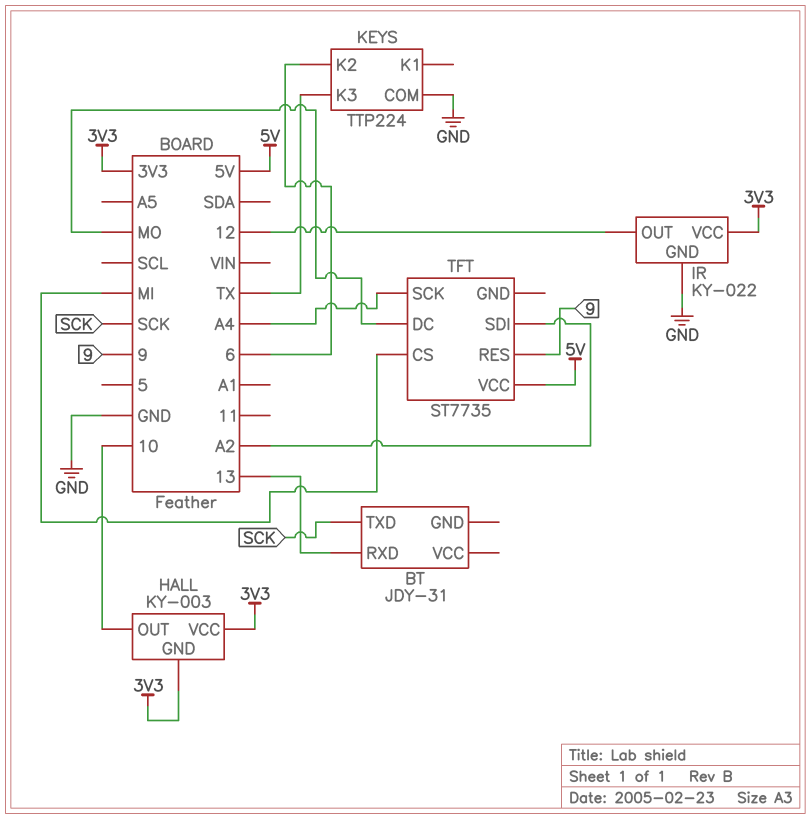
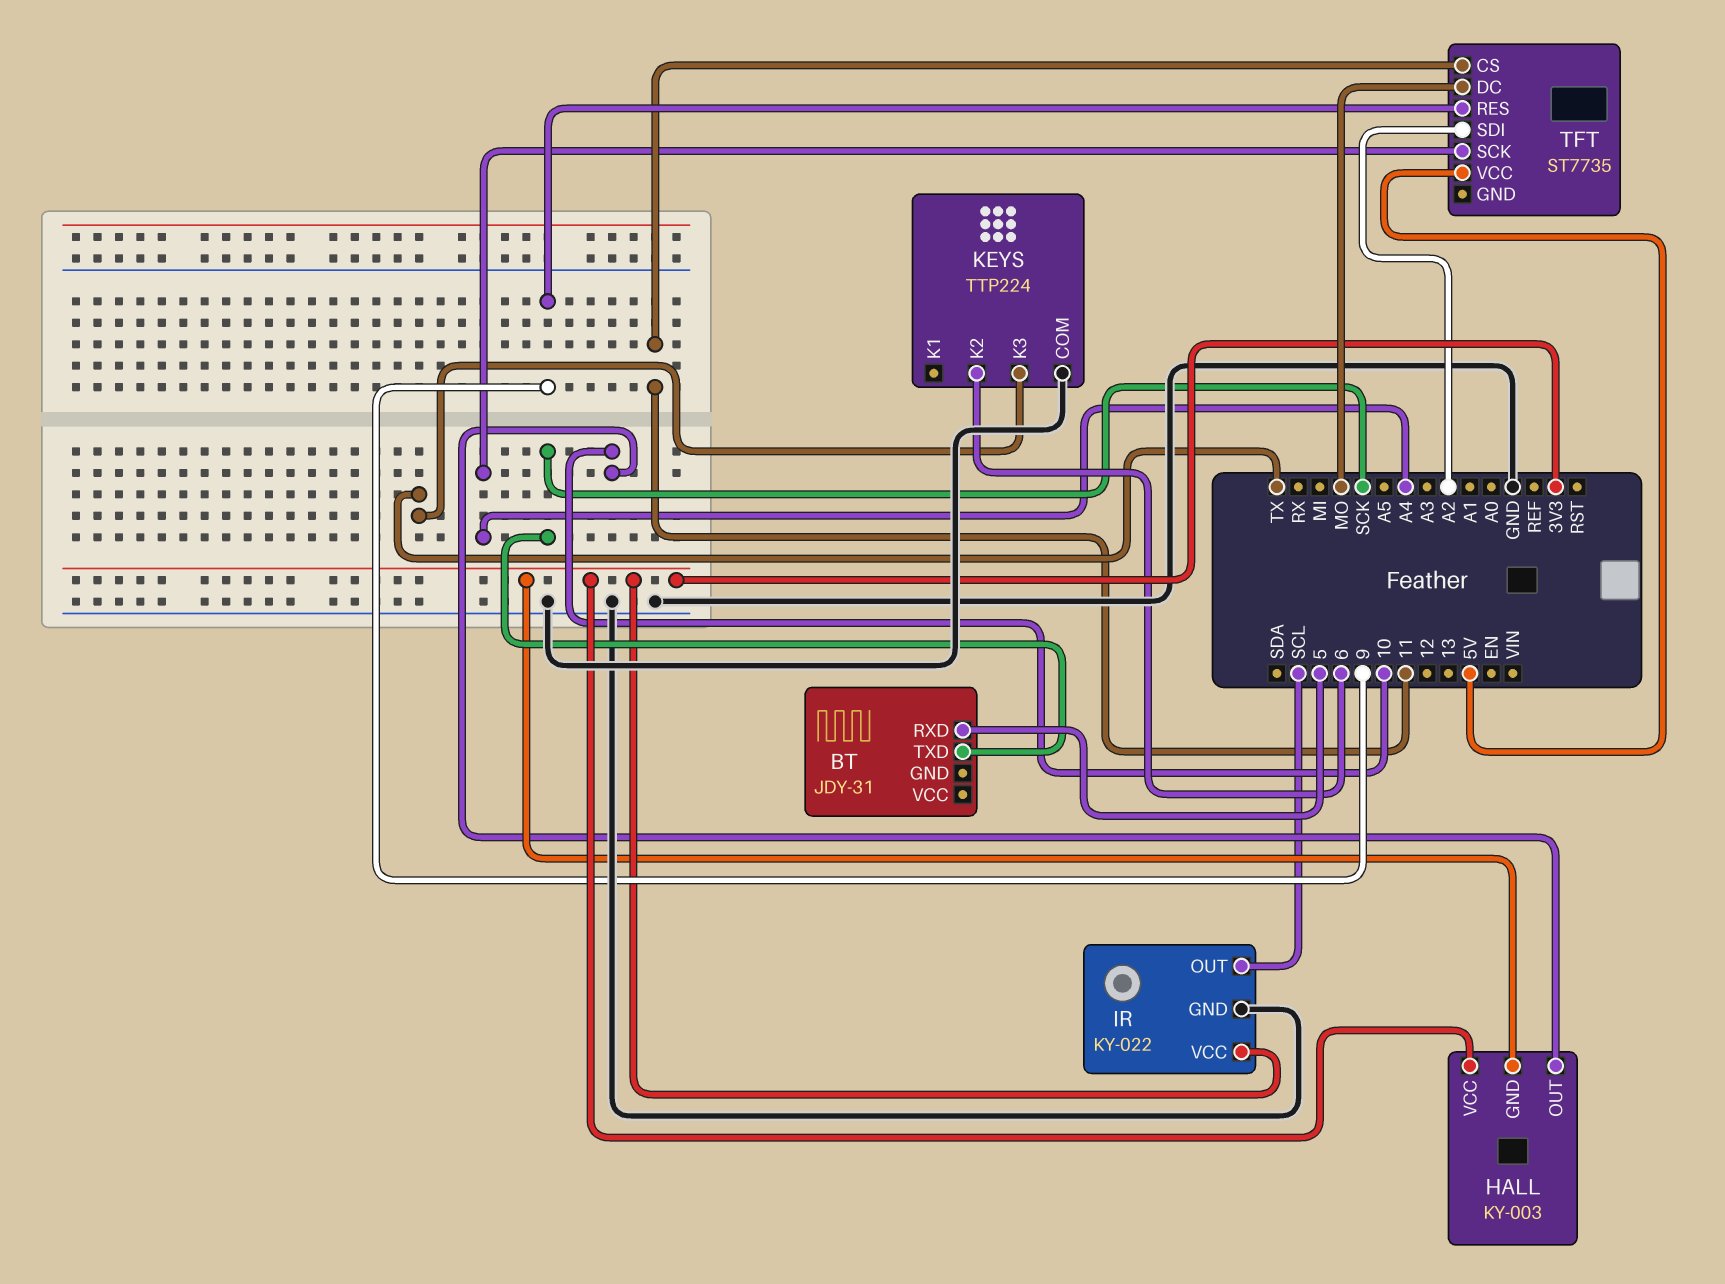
BT pin RXD: 13 -> 5
IR pin OUT: 12 -> SCL
TFT pin CS: MI -> 11

